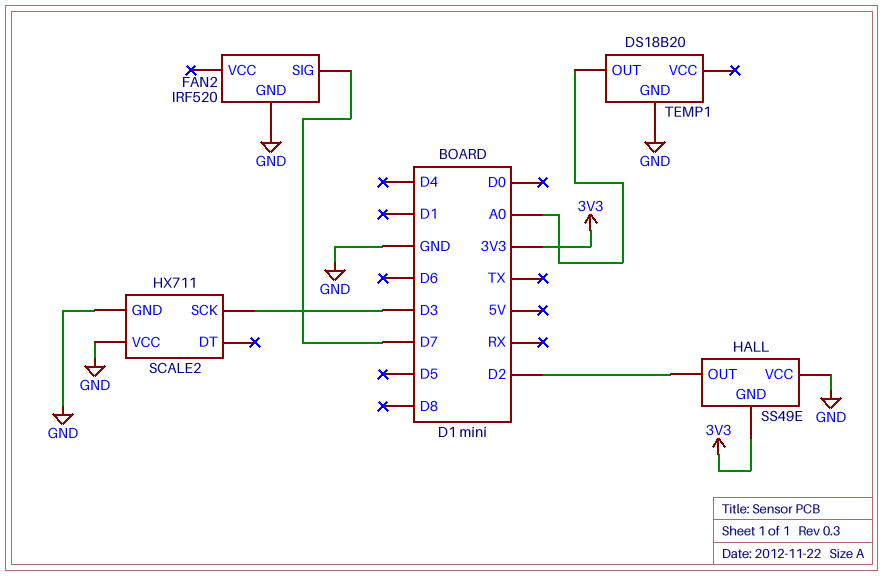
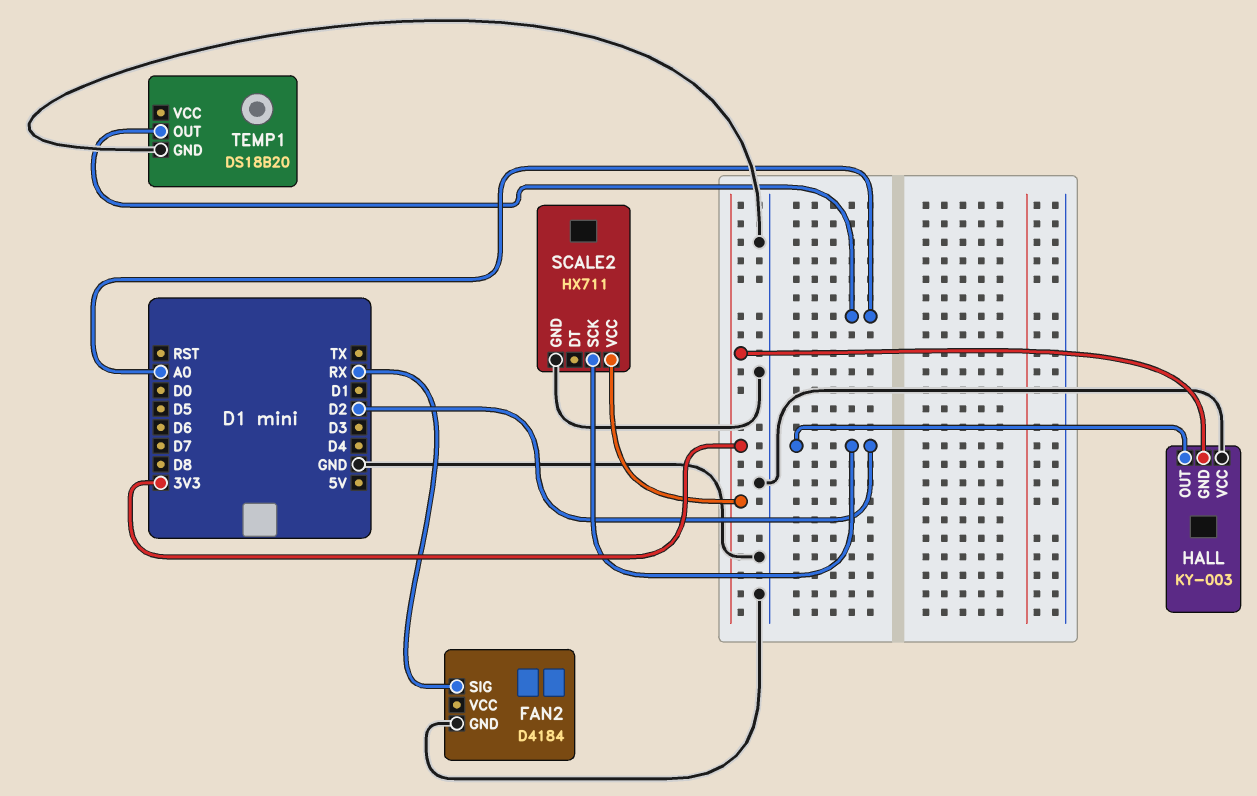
FAN2: IRF520 -> D4184
FAN2 pin SIG: D7 -> RX
HALL: SS49E -> KY-003
SCALE2 pin SCK: D3 -> D2
SCALE2 pin VCC: GND -> 3V3

